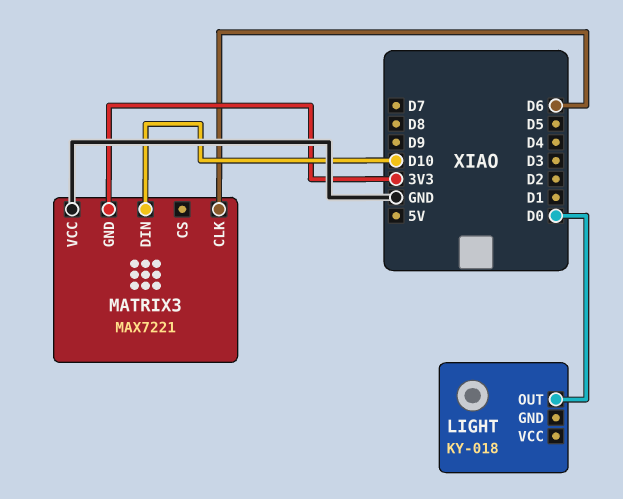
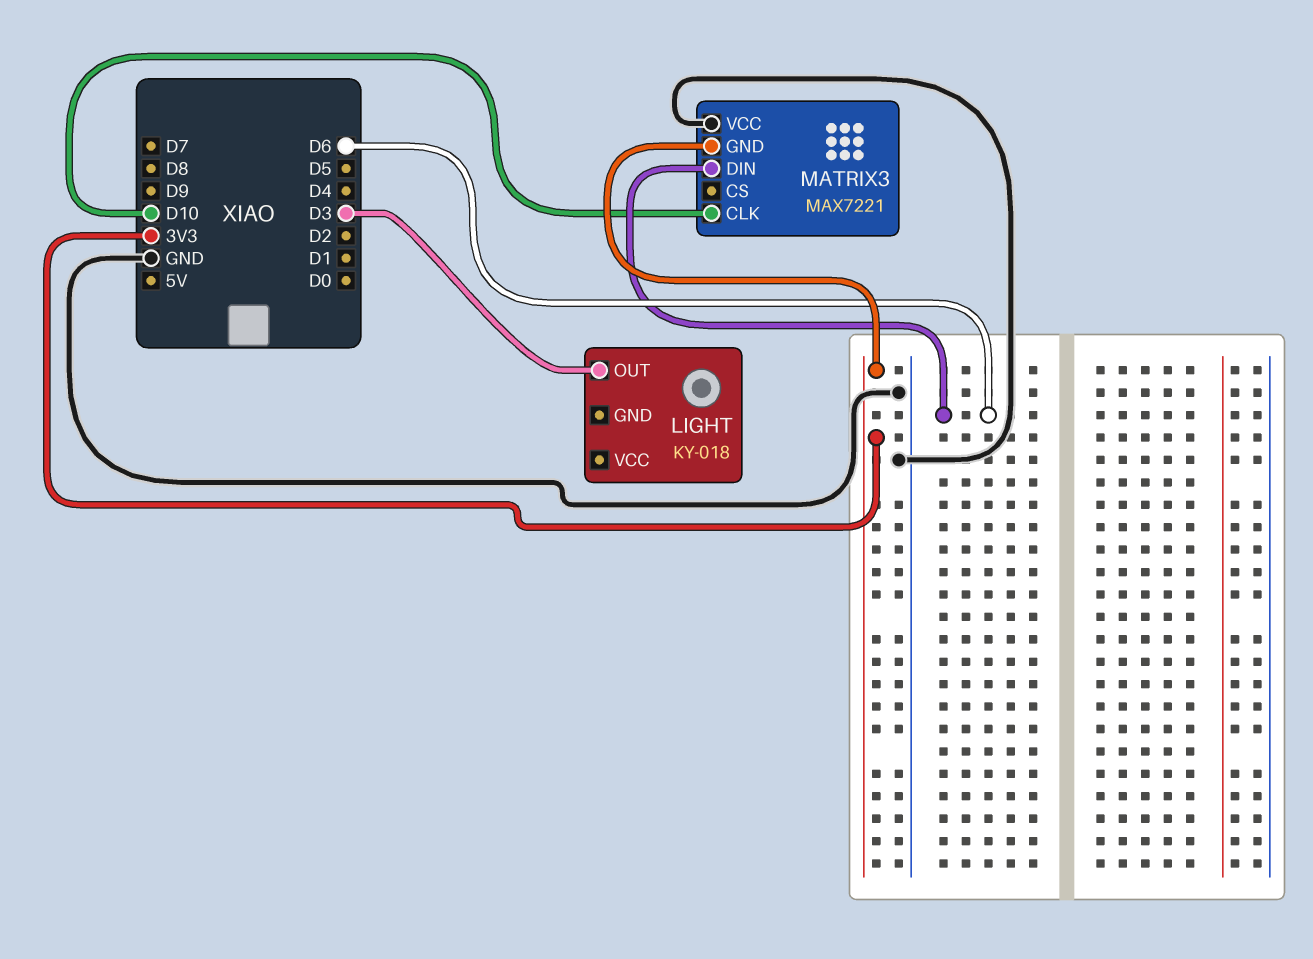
LIGHT pin OUT: D0 -> D3
MATRIX3 pin CLK: D6 -> D10
MATRIX3 pin DIN: D10 -> D6

